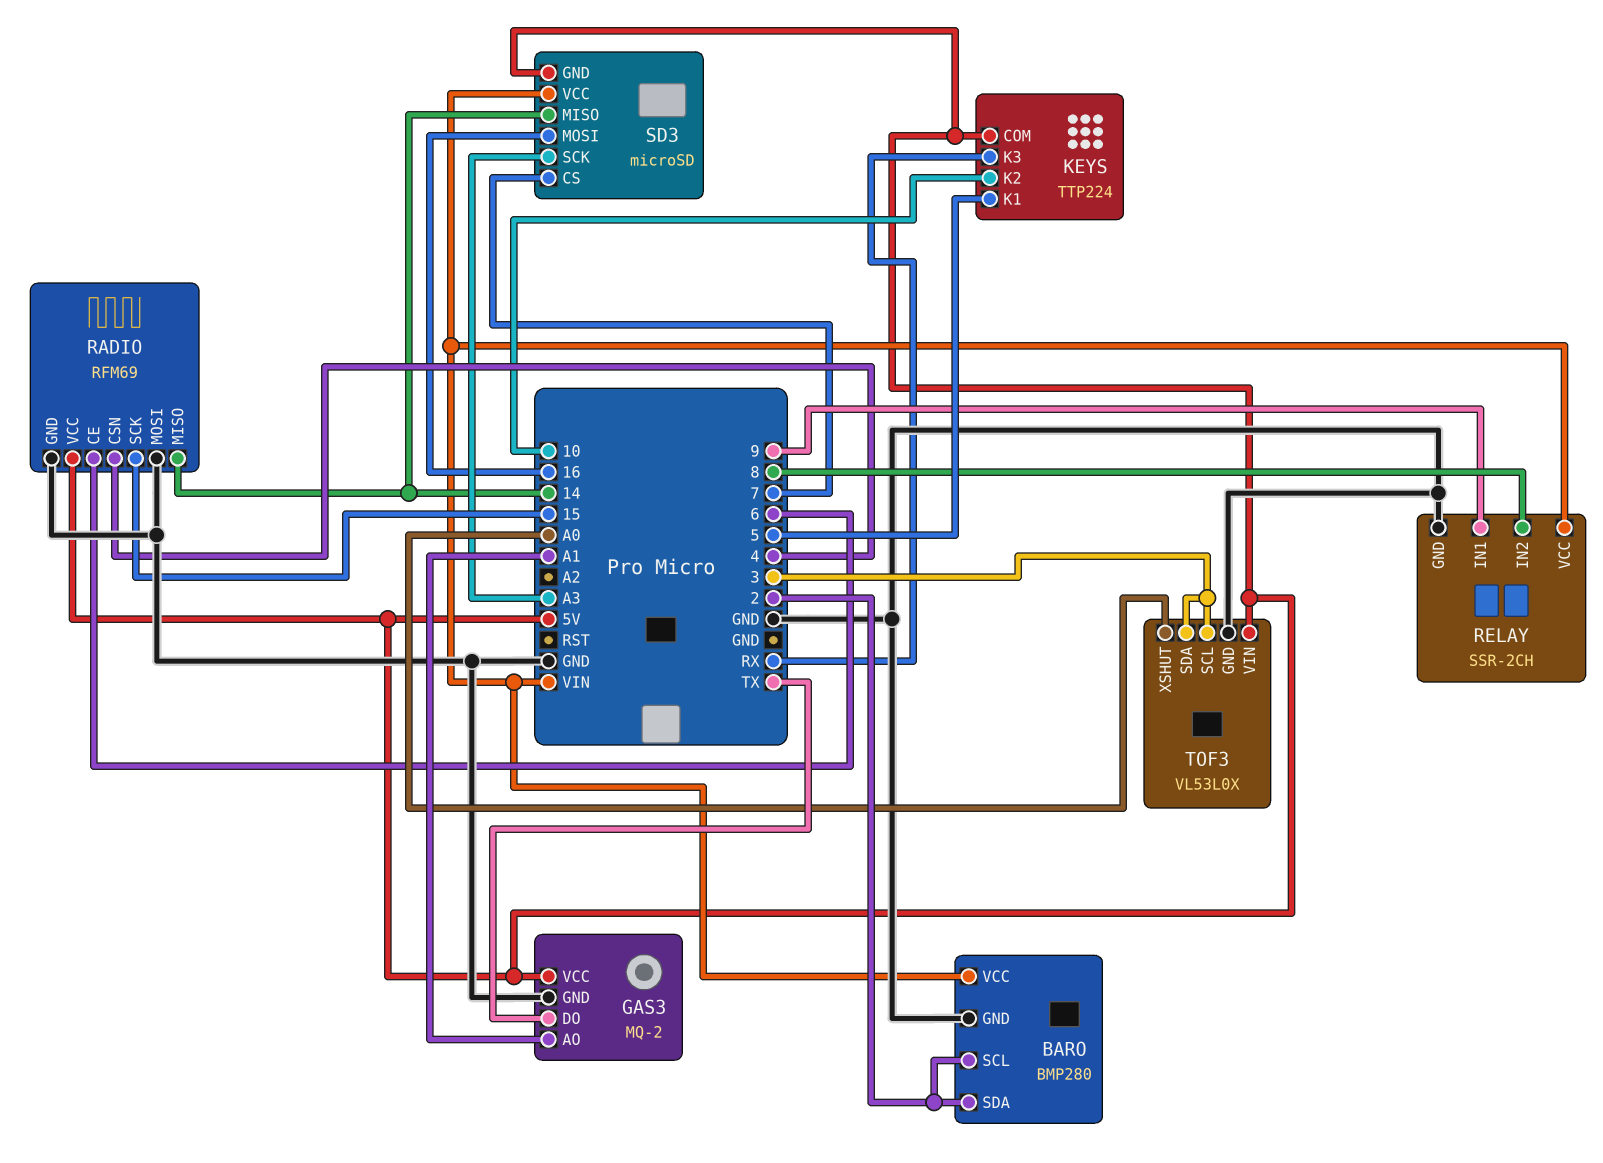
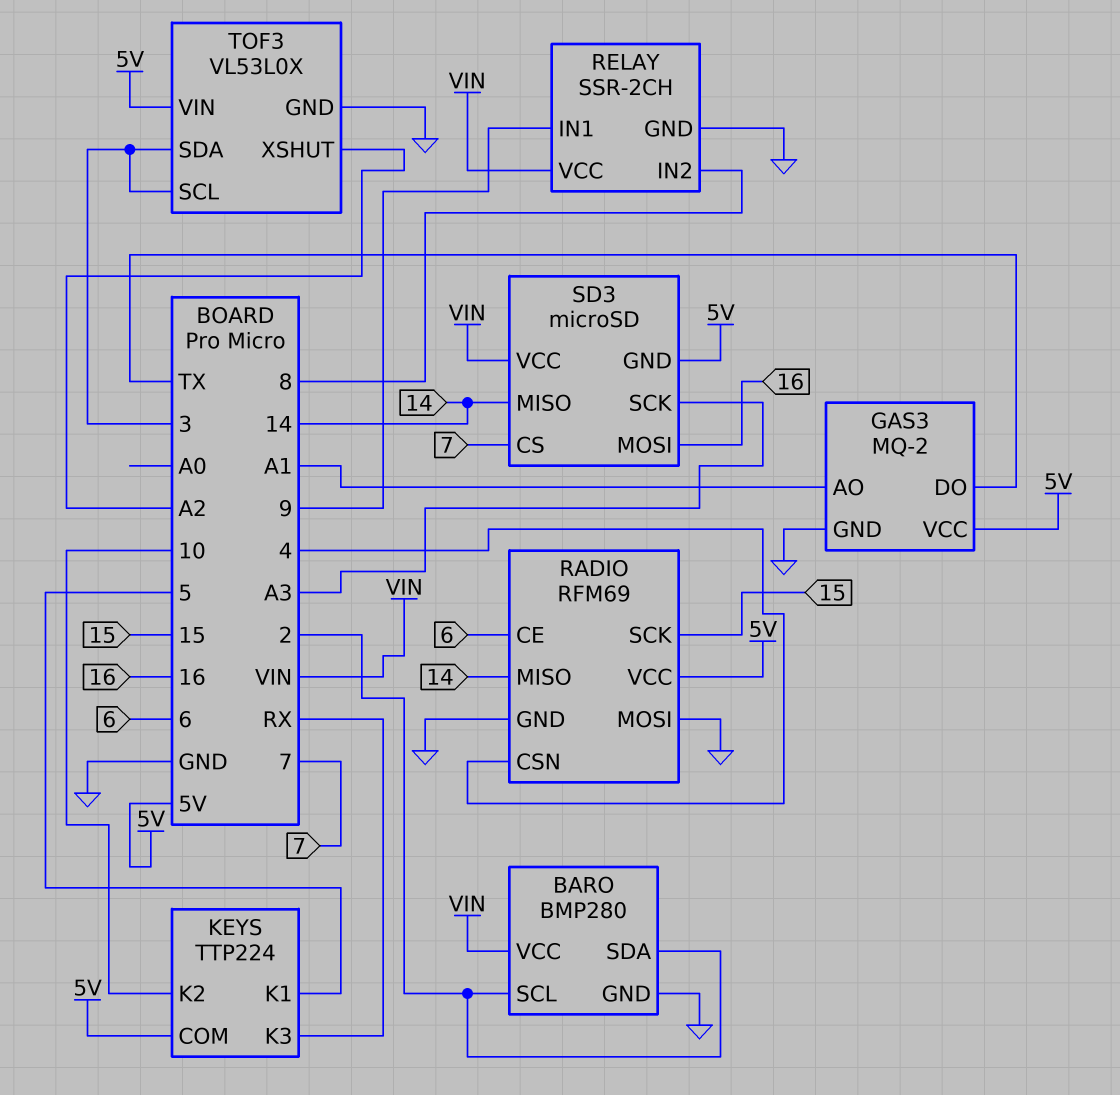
TOF3 pin XSHUT: A0 -> A2

